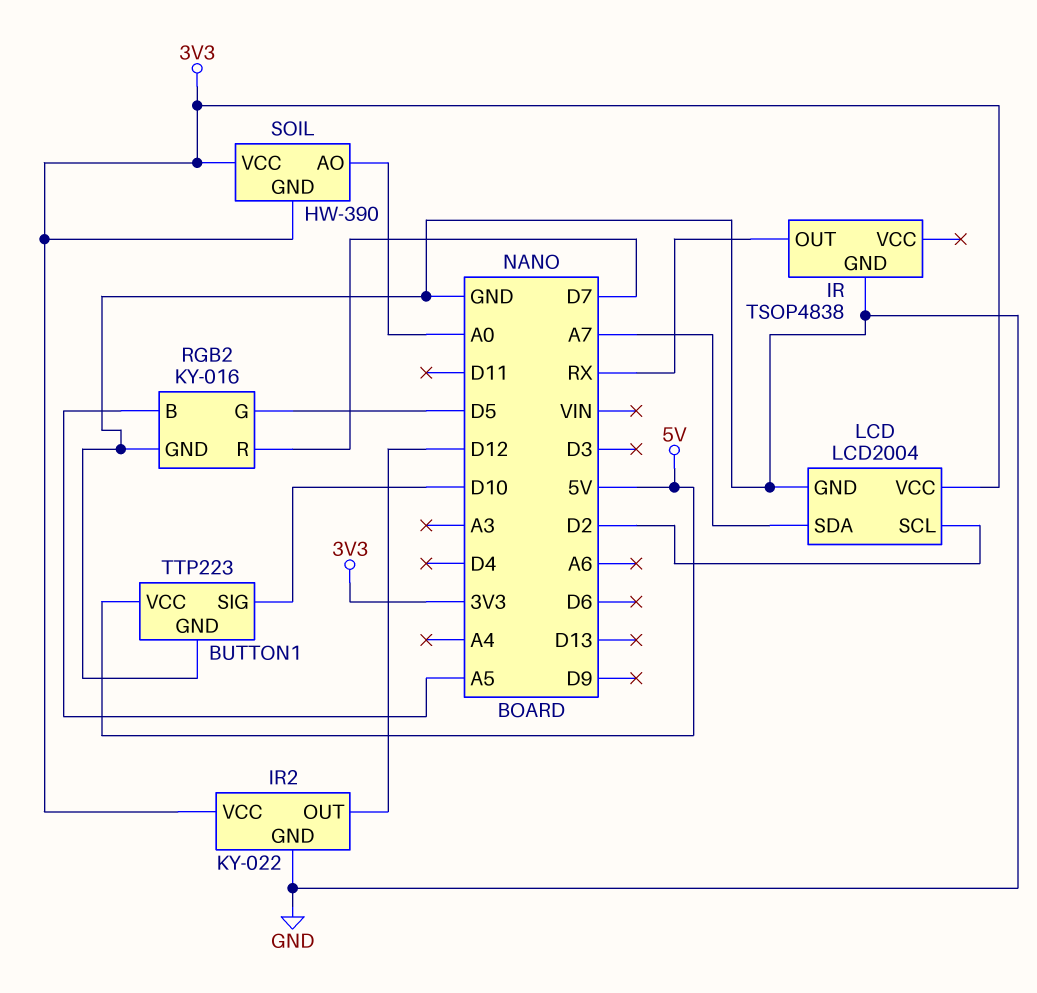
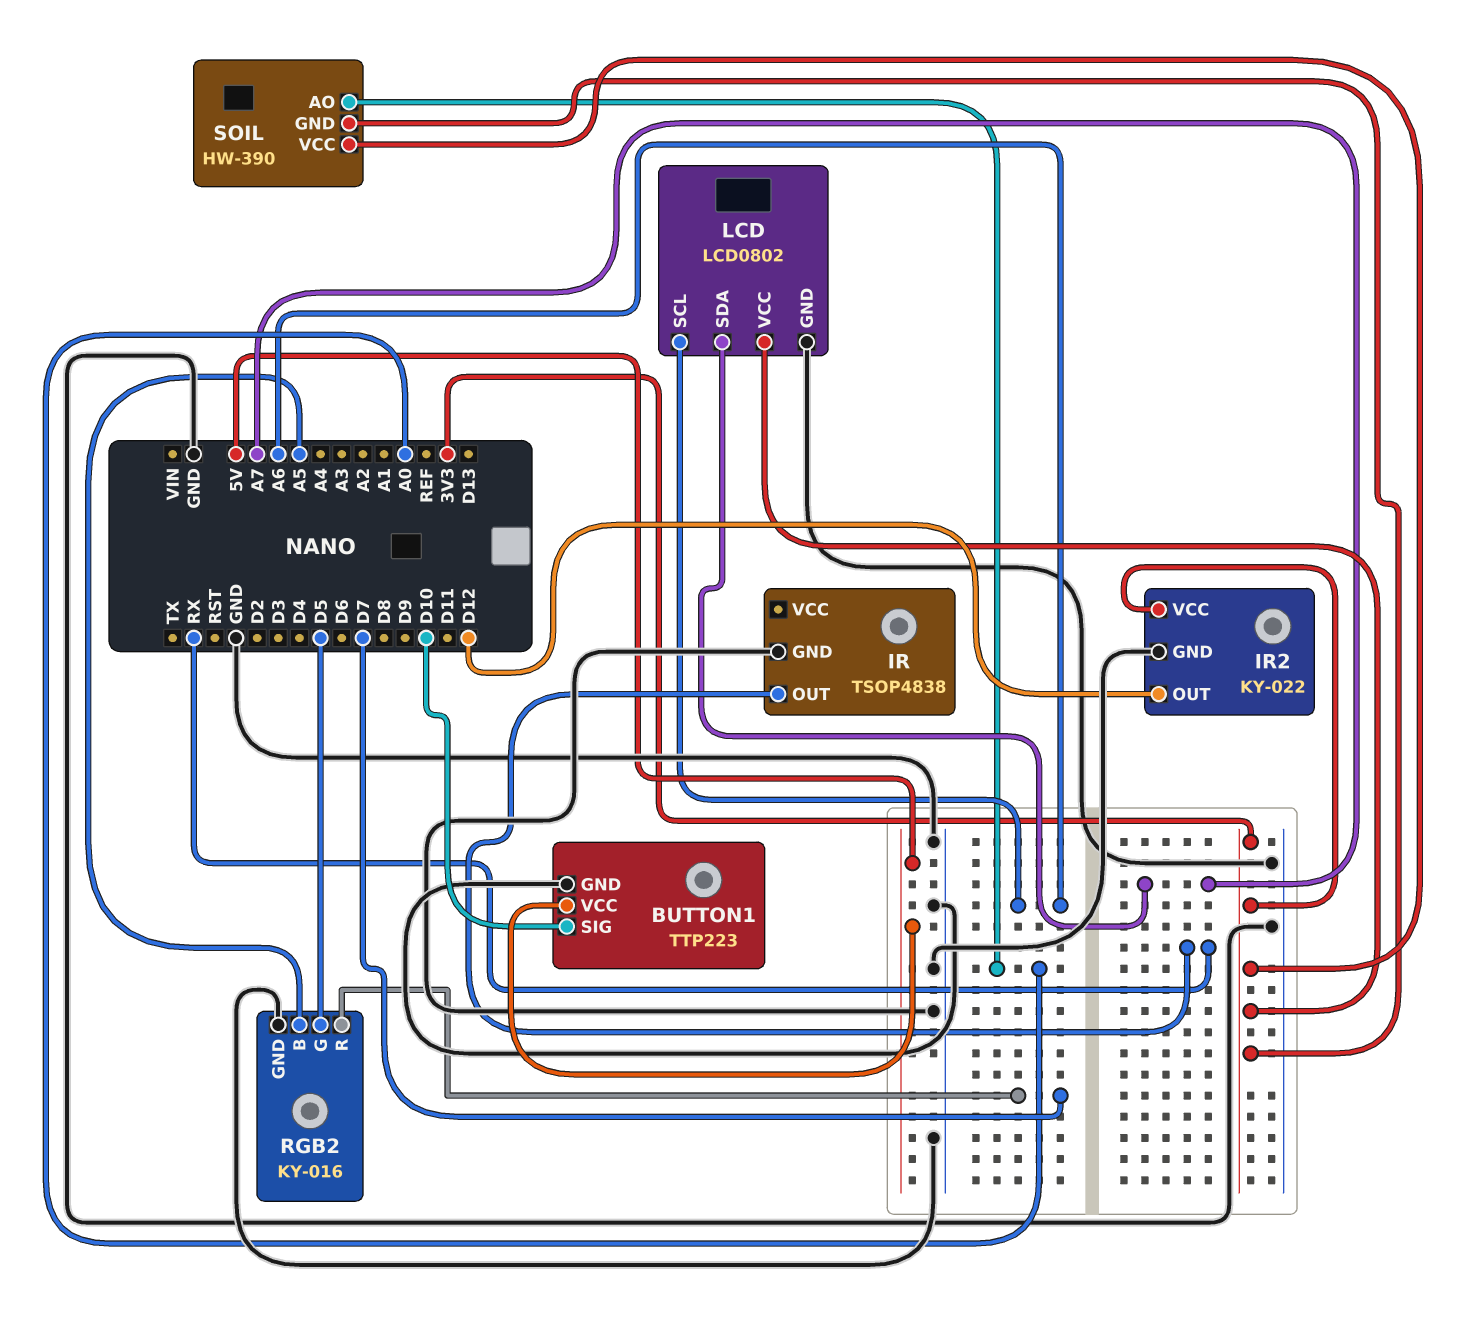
LCD: LCD2004 -> LCD0802
LCD pin SCL: D2 -> A6

